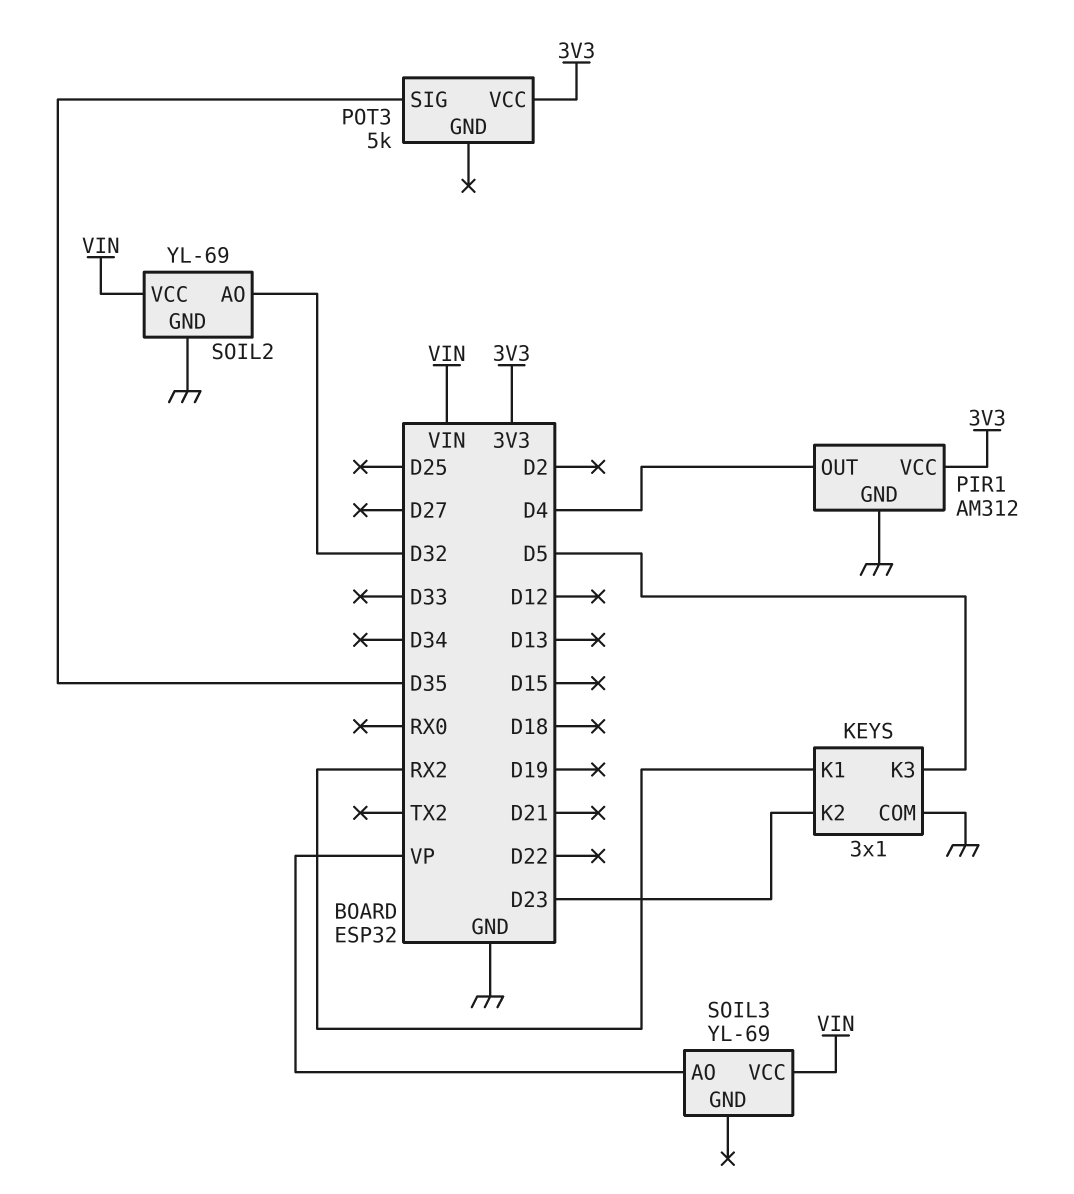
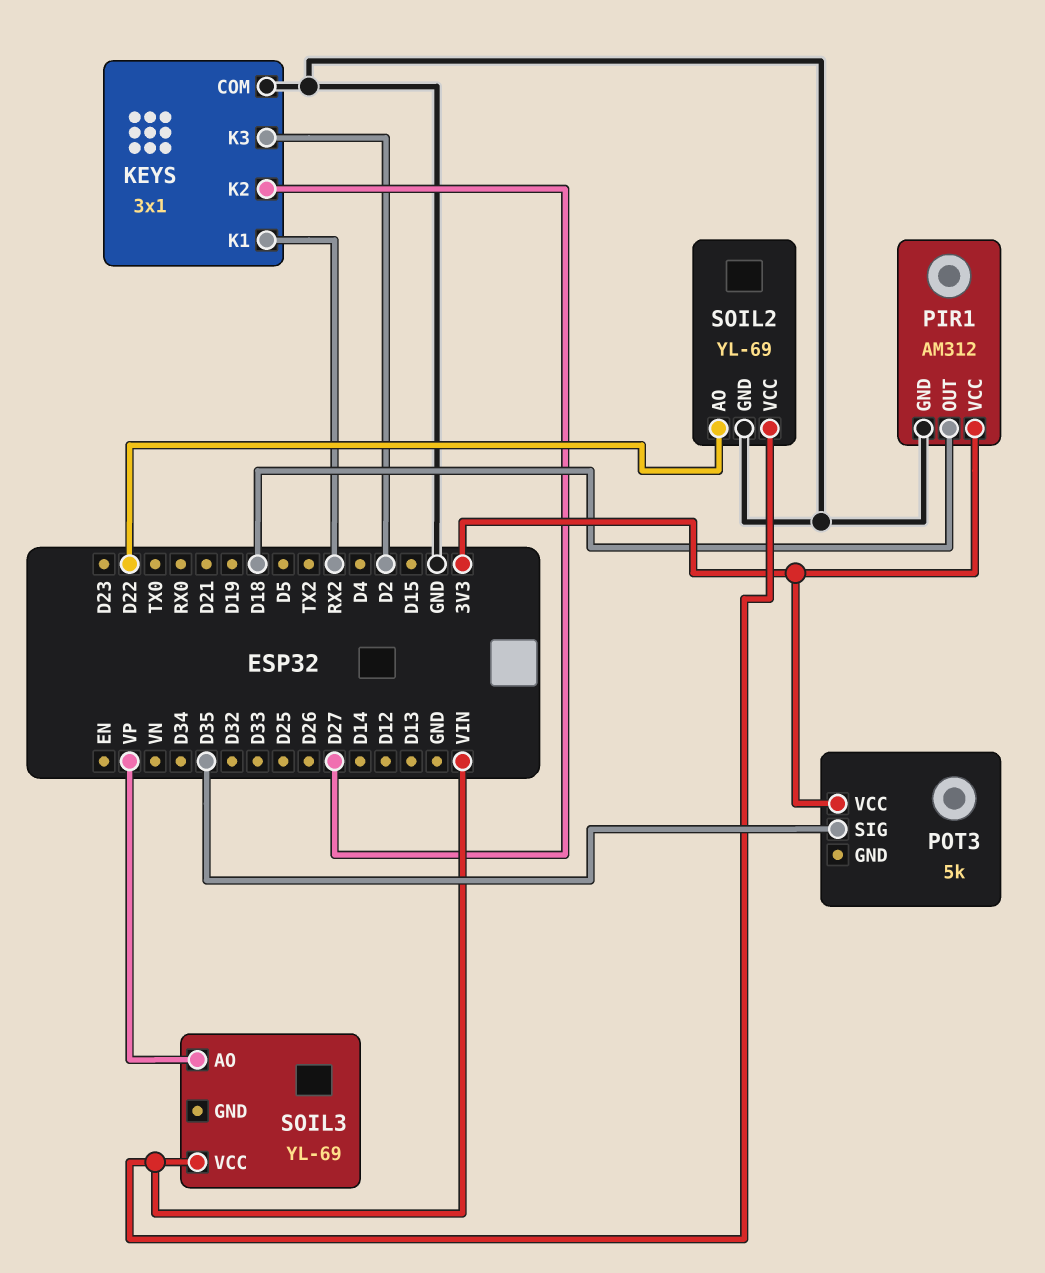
KEYS pin K2: D23 -> D27
KEYS pin K3: D5 -> D2
PIR1 pin OUT: D4 -> D18
SOIL2 pin AO: D32 -> D22

